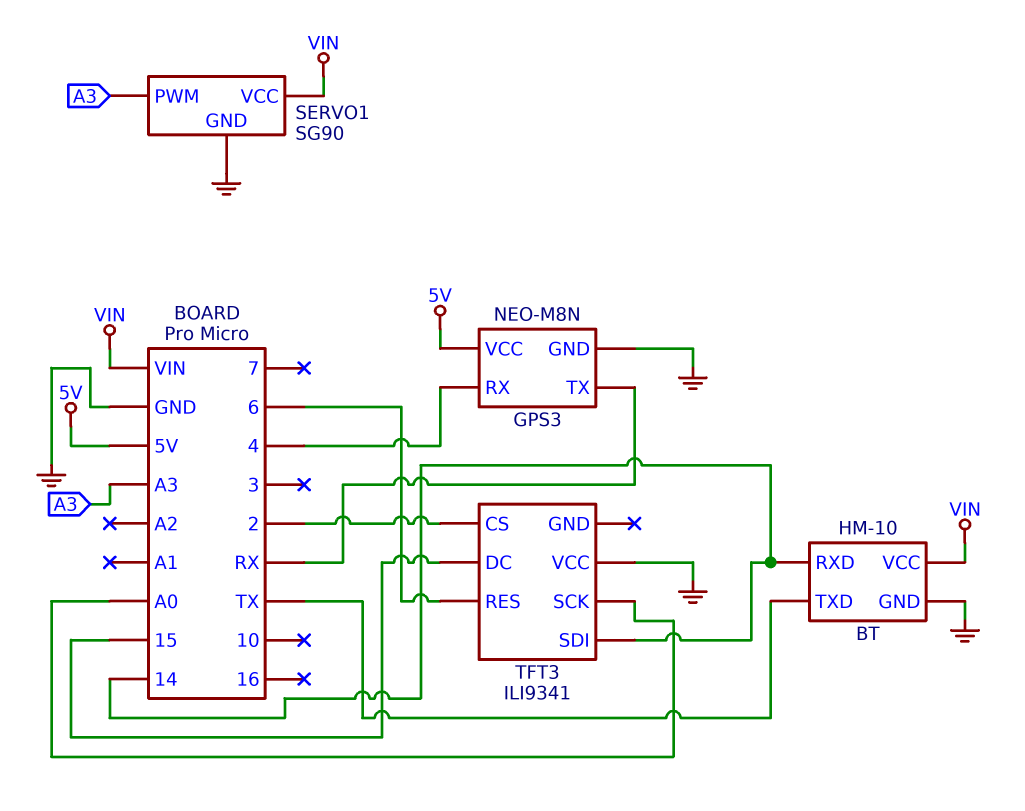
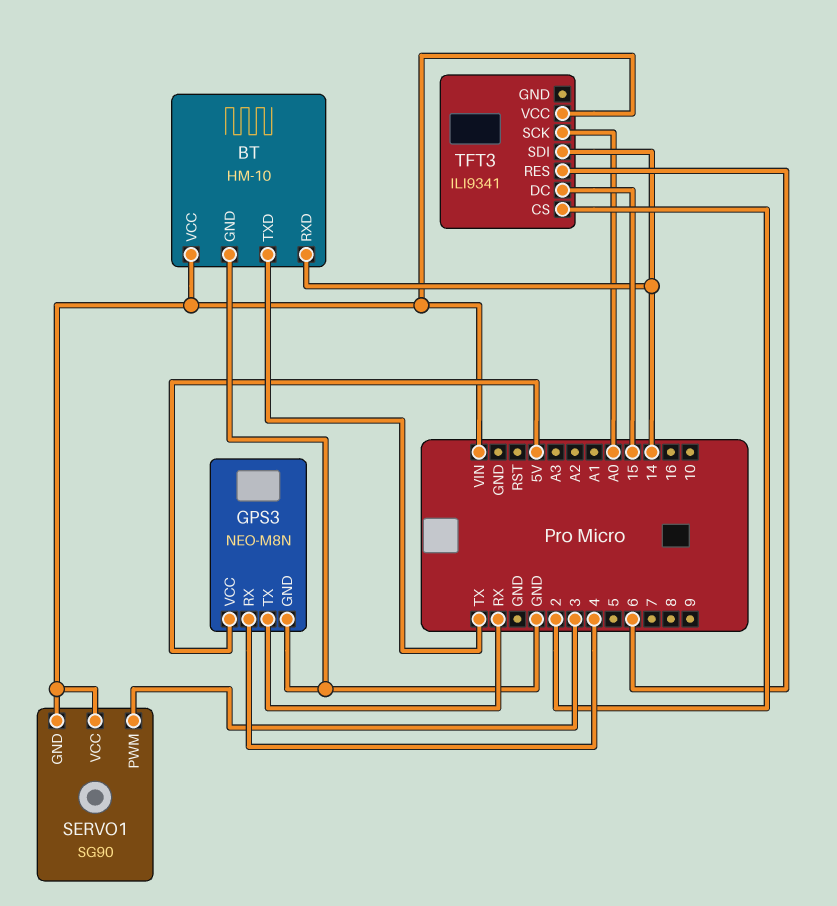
SERVO1 pin GND: GND -> VIN
SERVO1 pin PWM: A3 -> 3
TFT3 pin VCC: GND -> VIN

